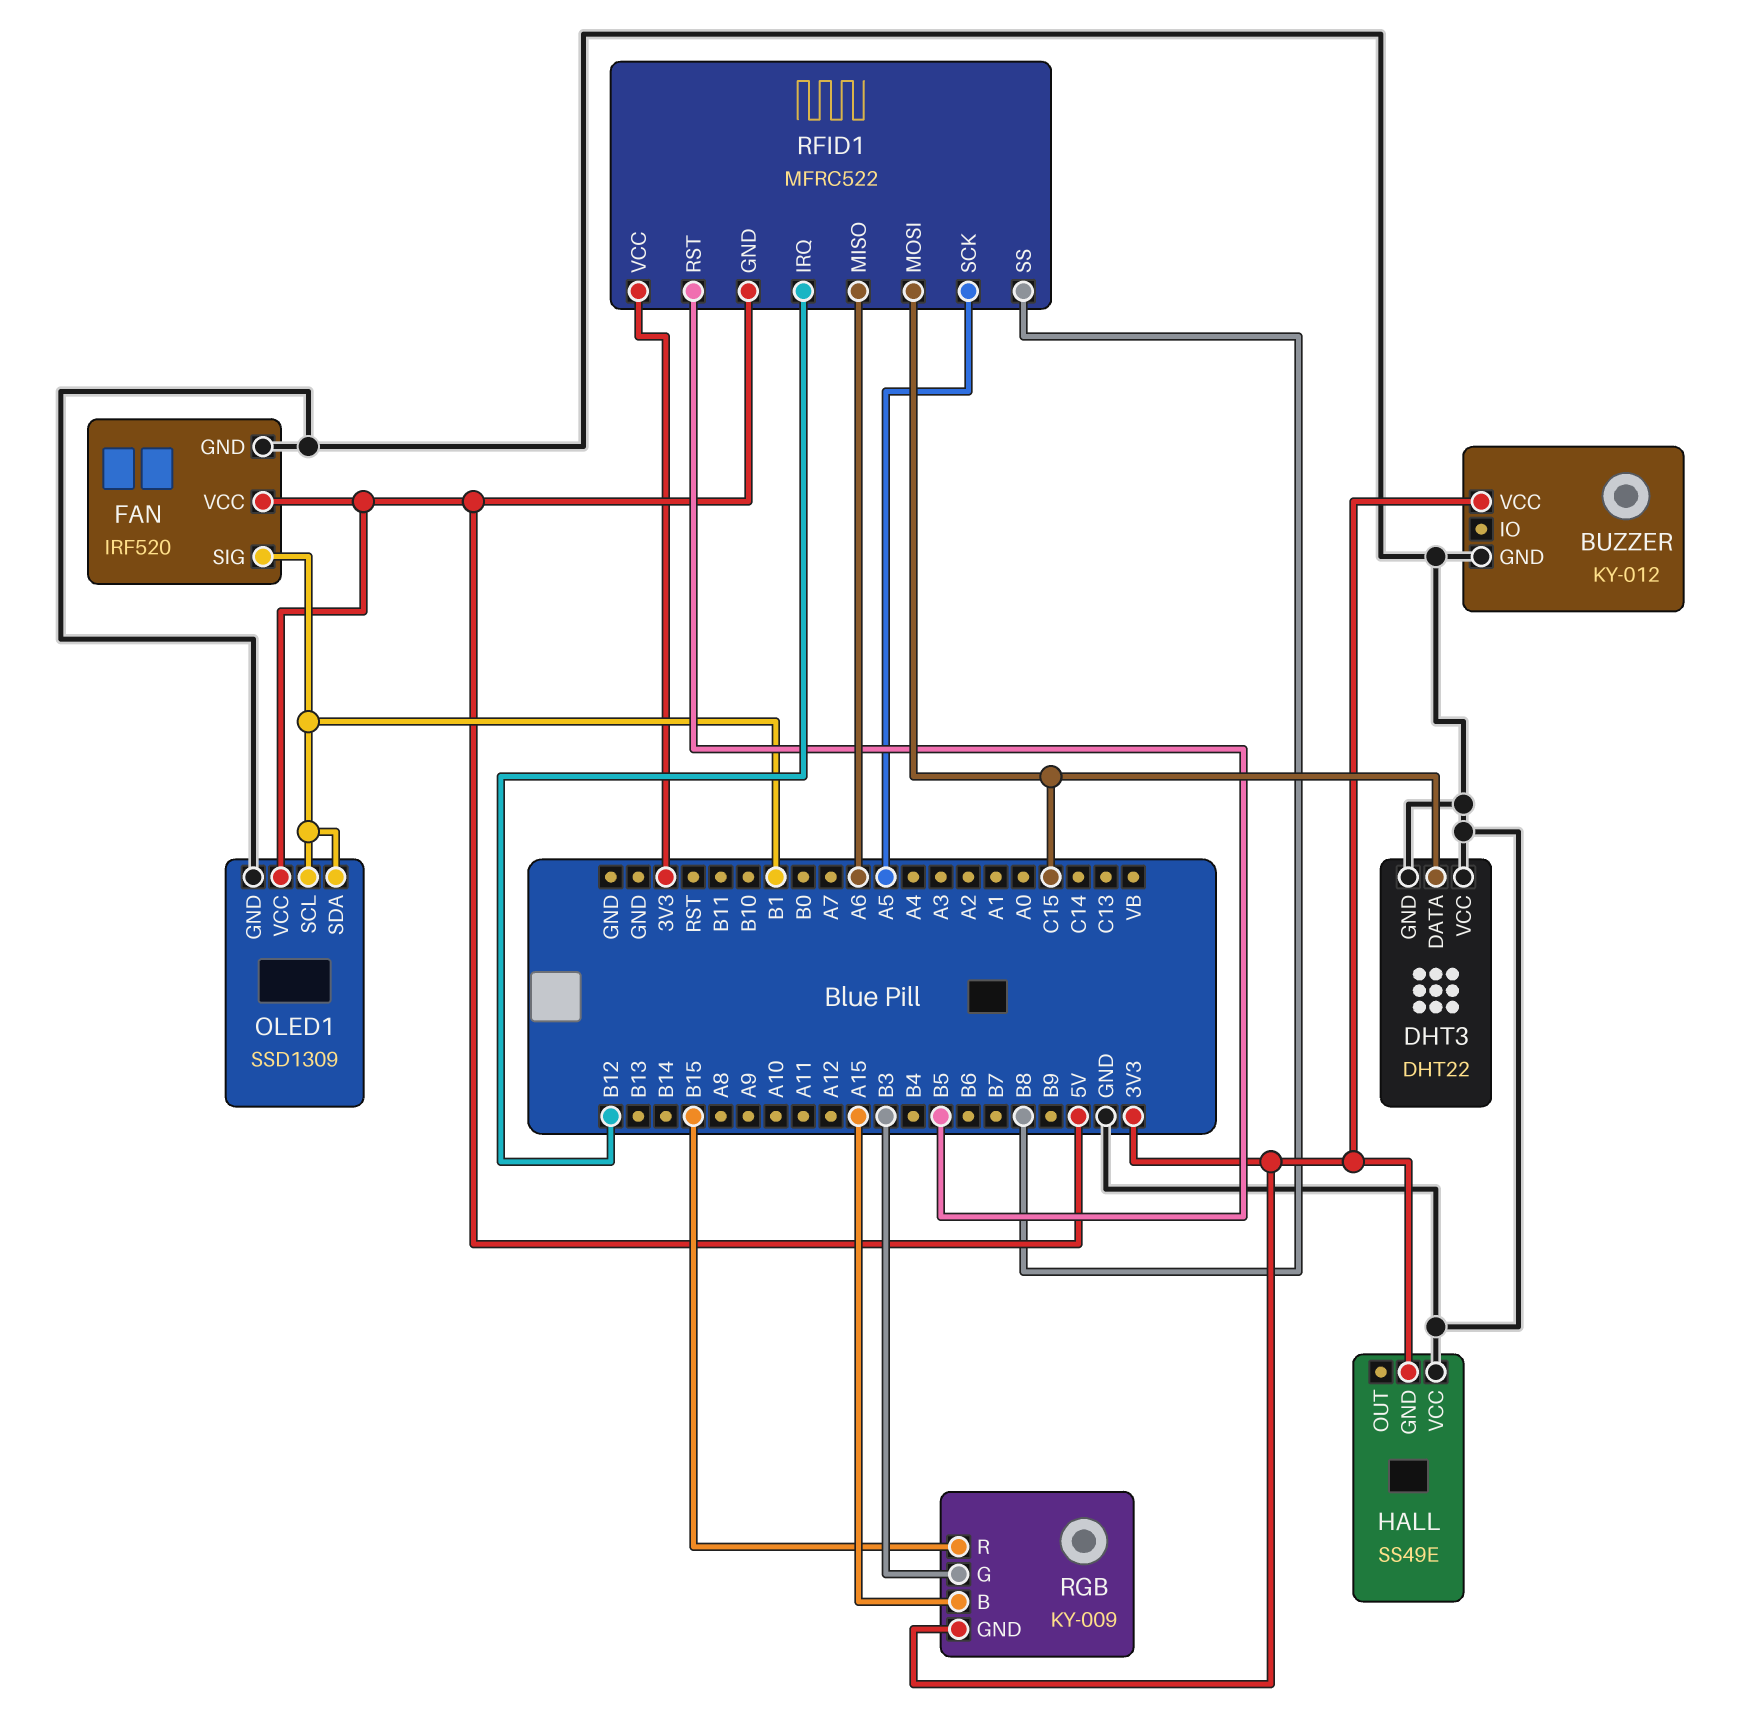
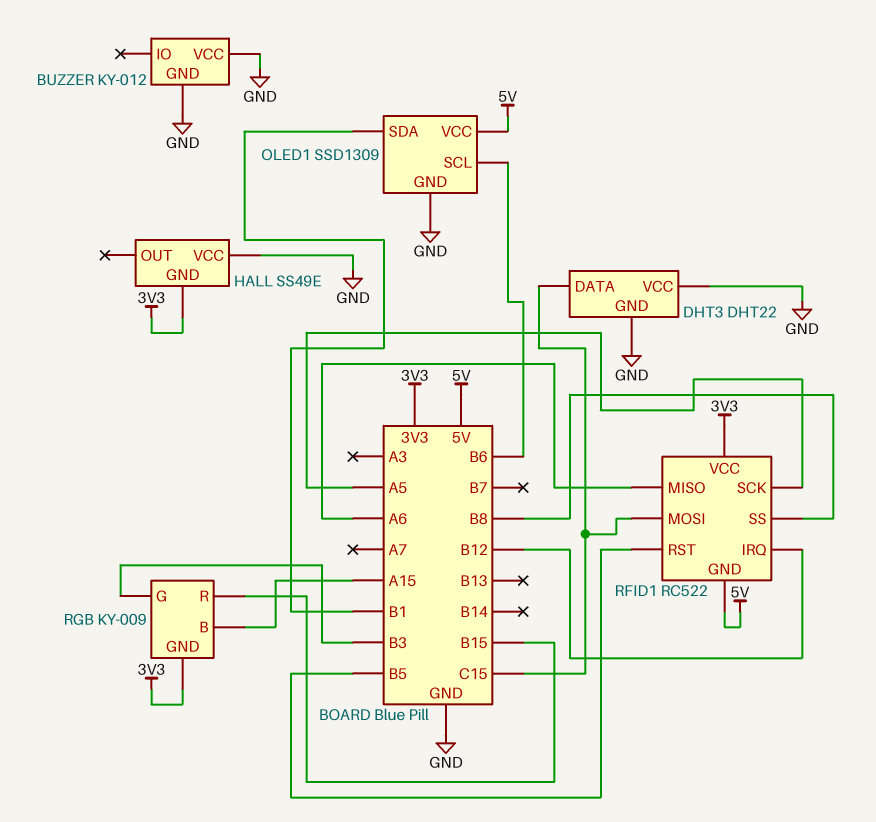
BUZZER pin VCC: 3V3 -> GND
FAN: IRF520 -> none
FAN pin GND: GND -> none
FAN pin SIG: B1 -> none
FAN pin VCC: 5V -> none
OLED1 pin SCL: B1 -> B6
RFID1: MFRC522 -> RC522

